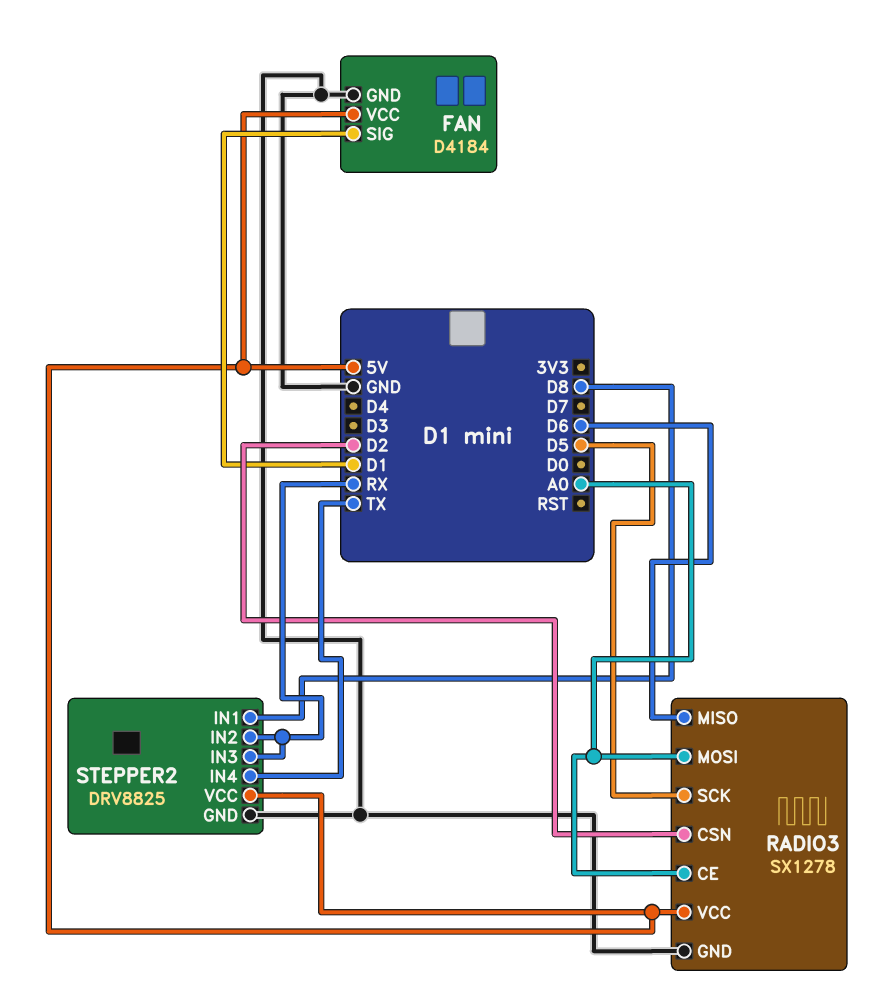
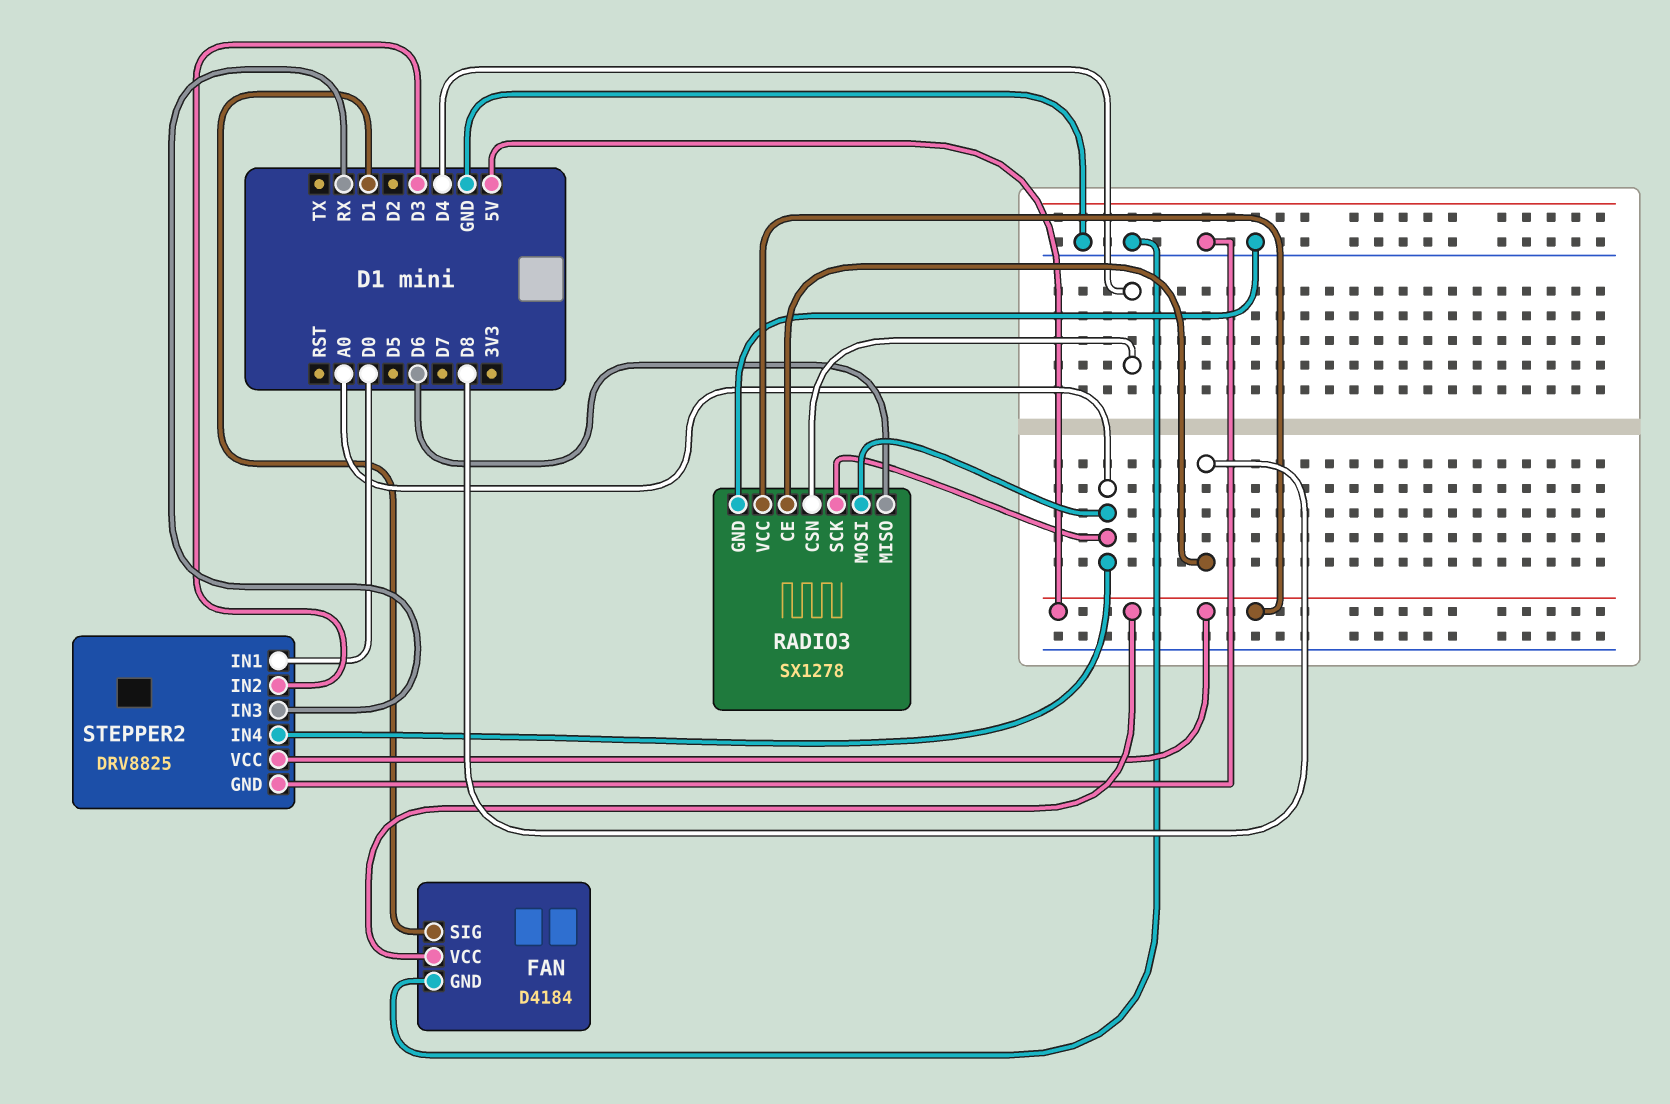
RADIO3 pin CE: A0 -> D8
RADIO3 pin CSN: D2 -> D4
RADIO3 pin SCK: D5 -> A0
STEPPER2 pin IN1: D8 -> D0
STEPPER2 pin IN2: RX -> D3
STEPPER2 pin IN4: TX -> A0

